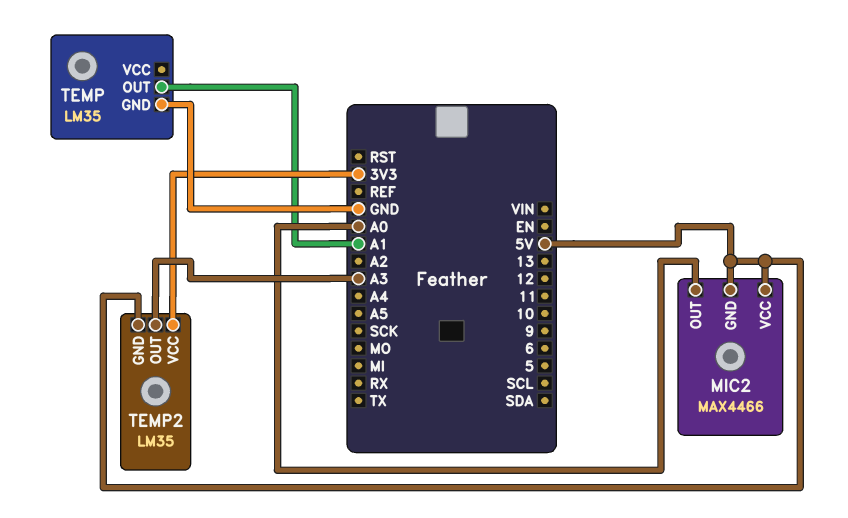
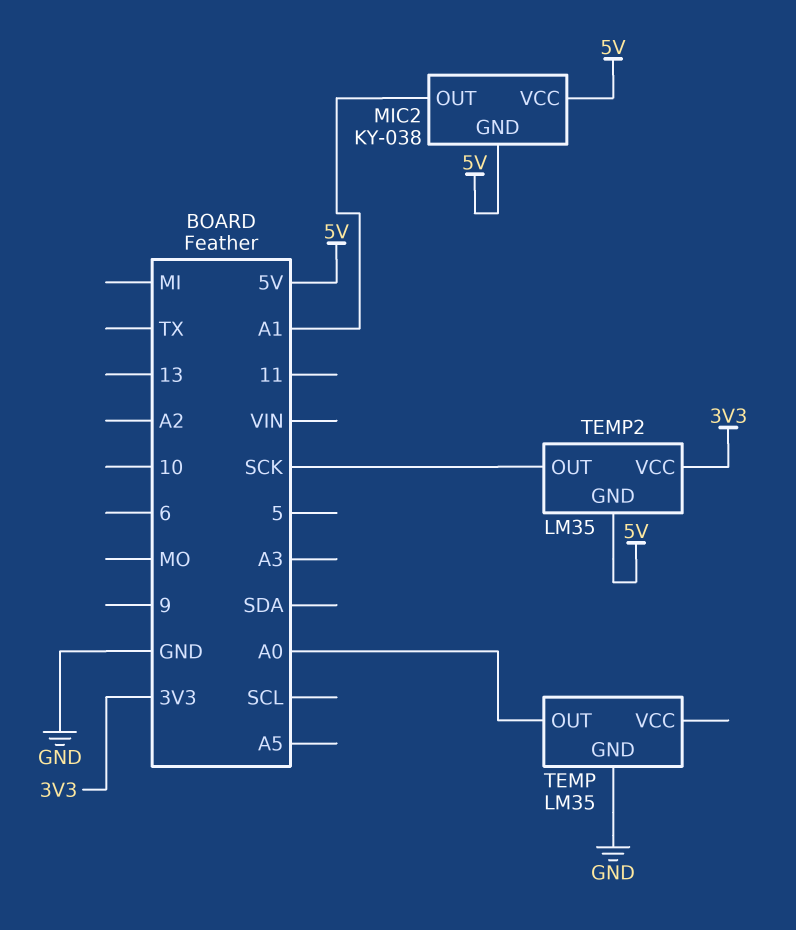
MIC2: MAX4466 -> KY-038
MIC2 pin OUT: A0 -> A1
TEMP pin OUT: A1 -> A0
TEMP2 pin OUT: A3 -> SCK

